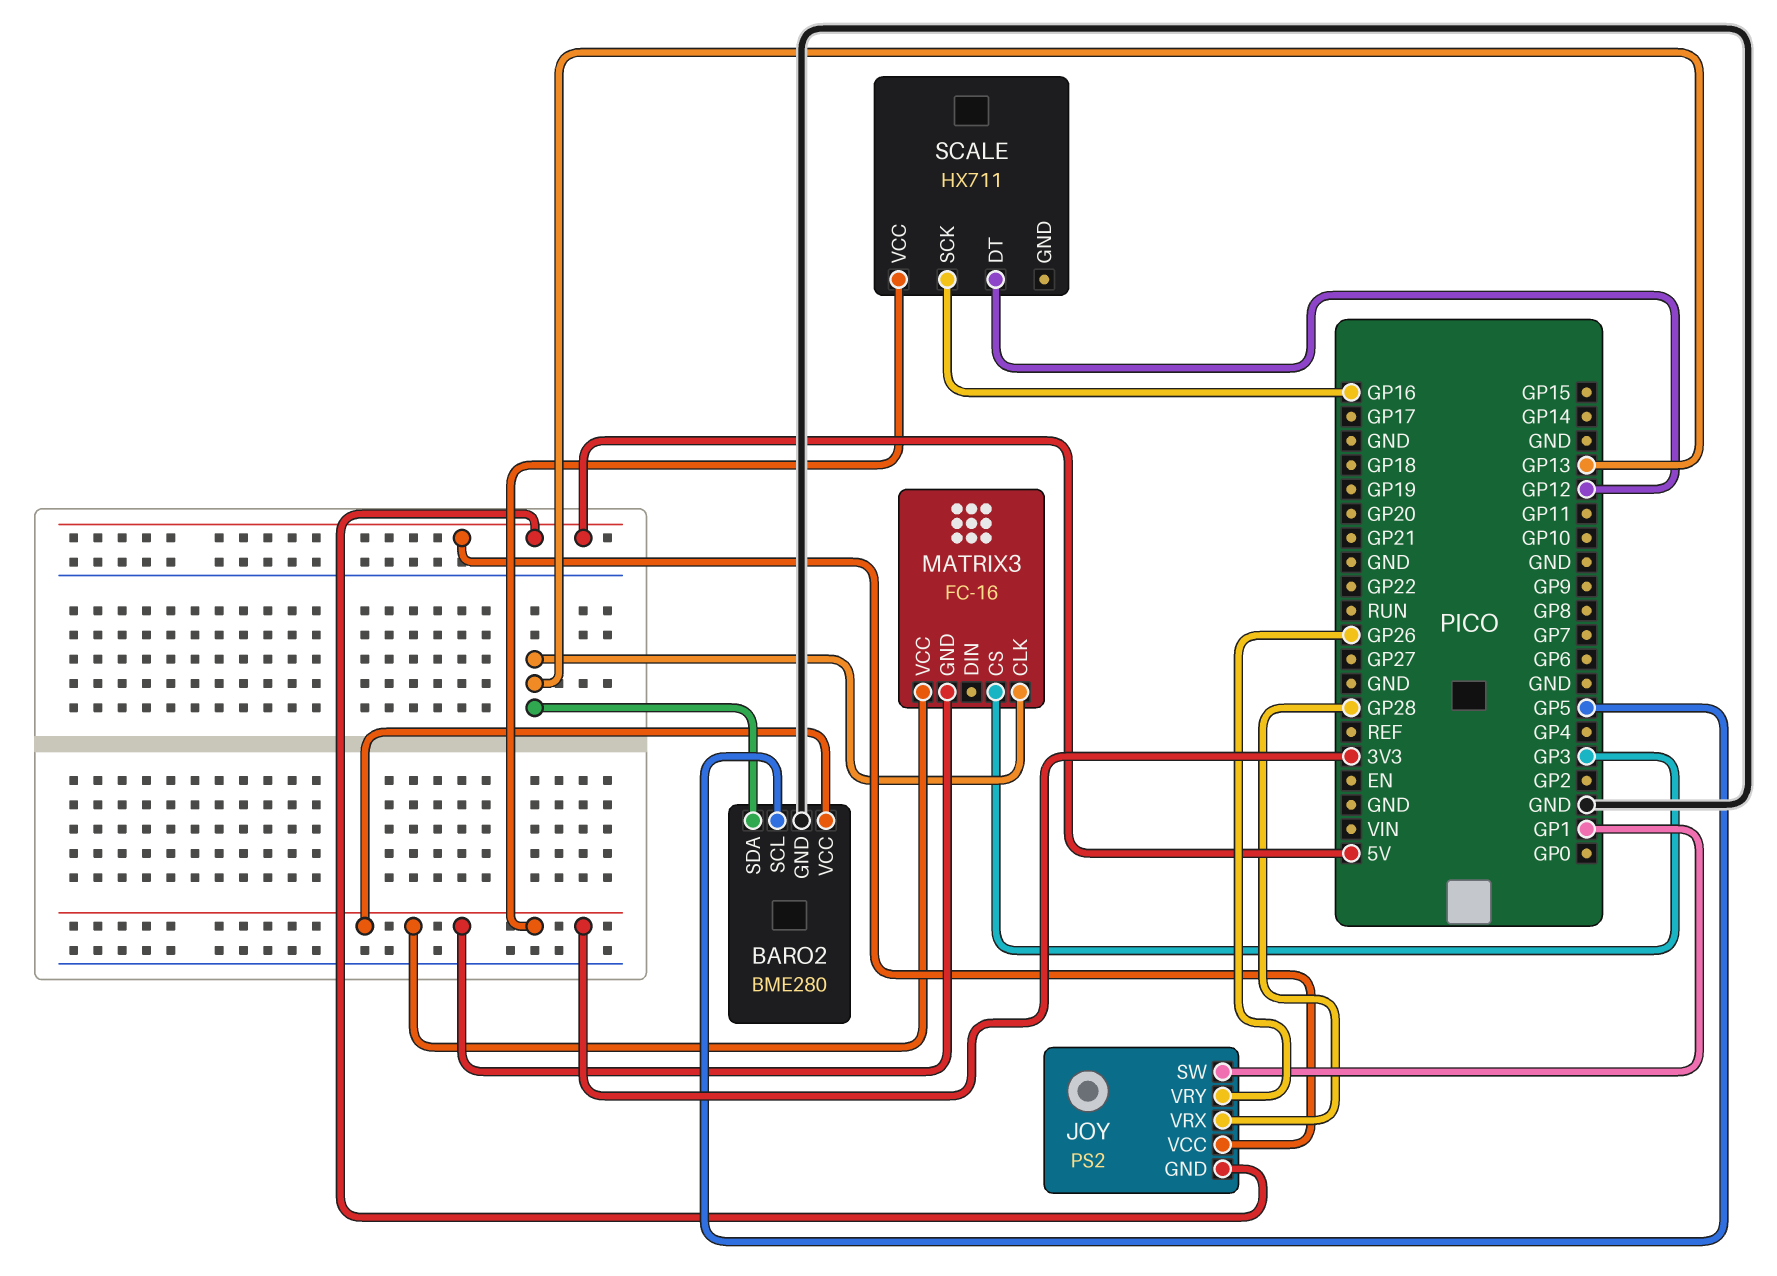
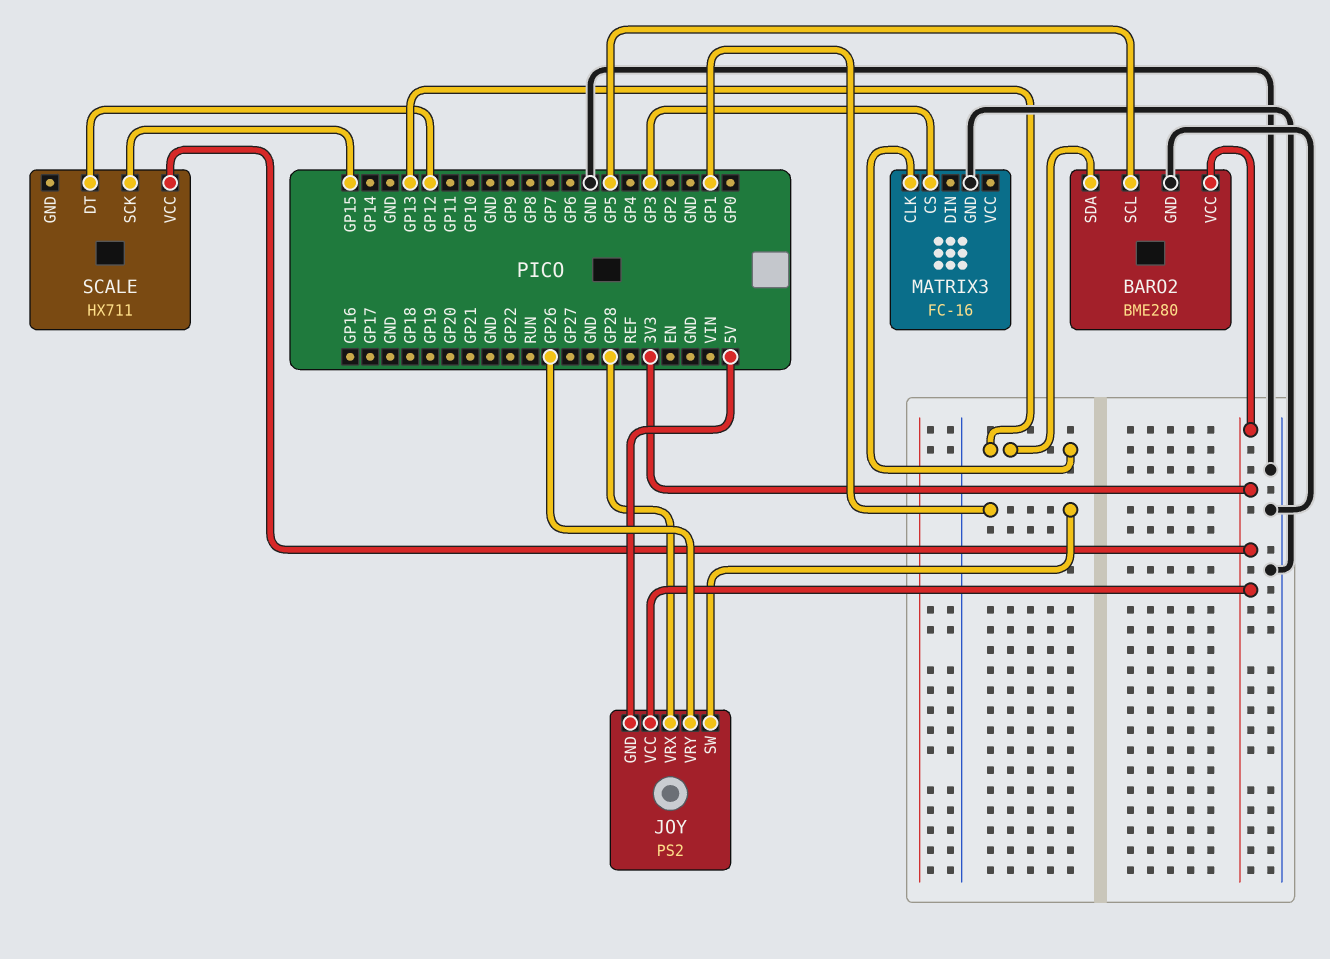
JOY pin VCC: 5V -> 3V3
MATRIX3 pin GND: 3V3 -> GND
MATRIX3 pin VCC: 3V3 -> none
SCALE pin SCK: GP16 -> GP15

